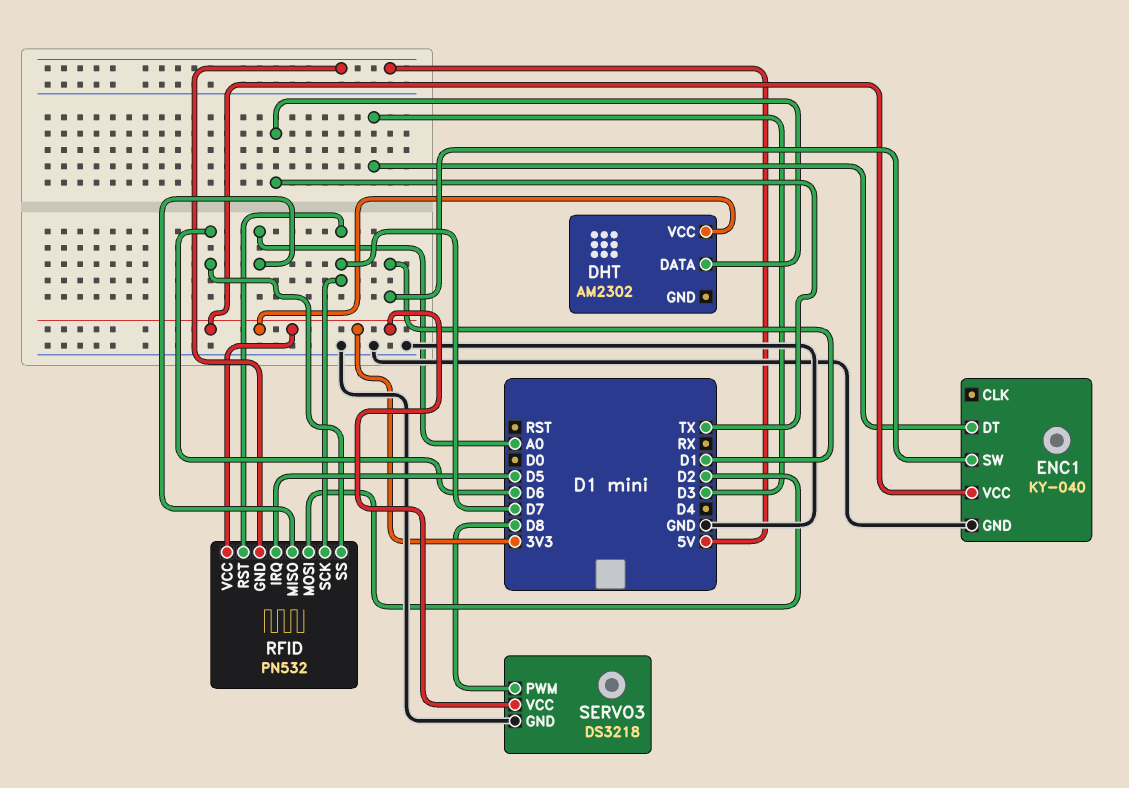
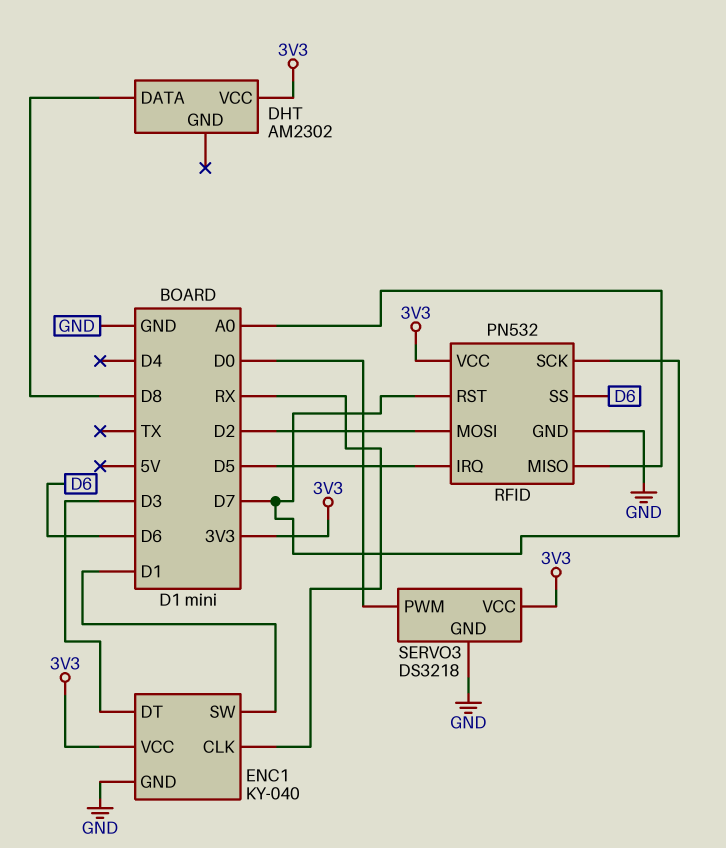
DHT pin DATA: TX -> D8
ENC1 pin CLK: none -> RX
RFID pin GND: 5V -> GND
SERVO3 pin PWM: D8 -> D0

